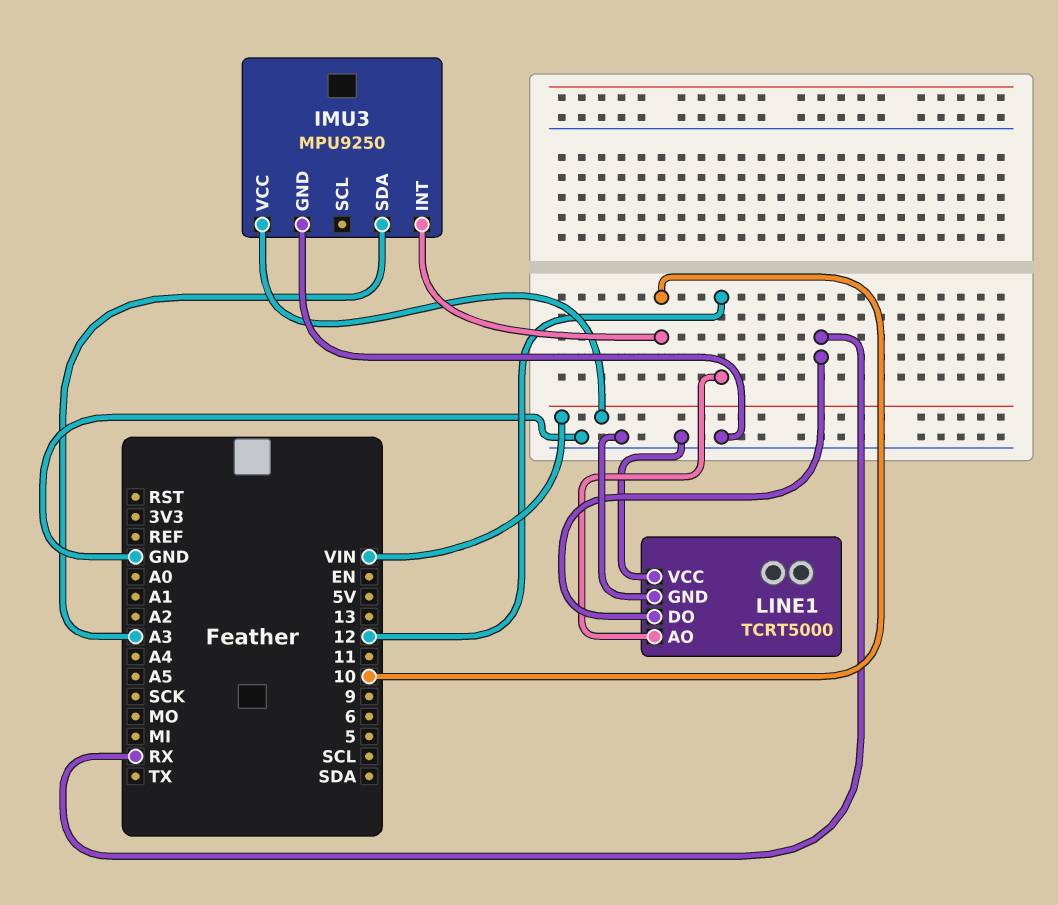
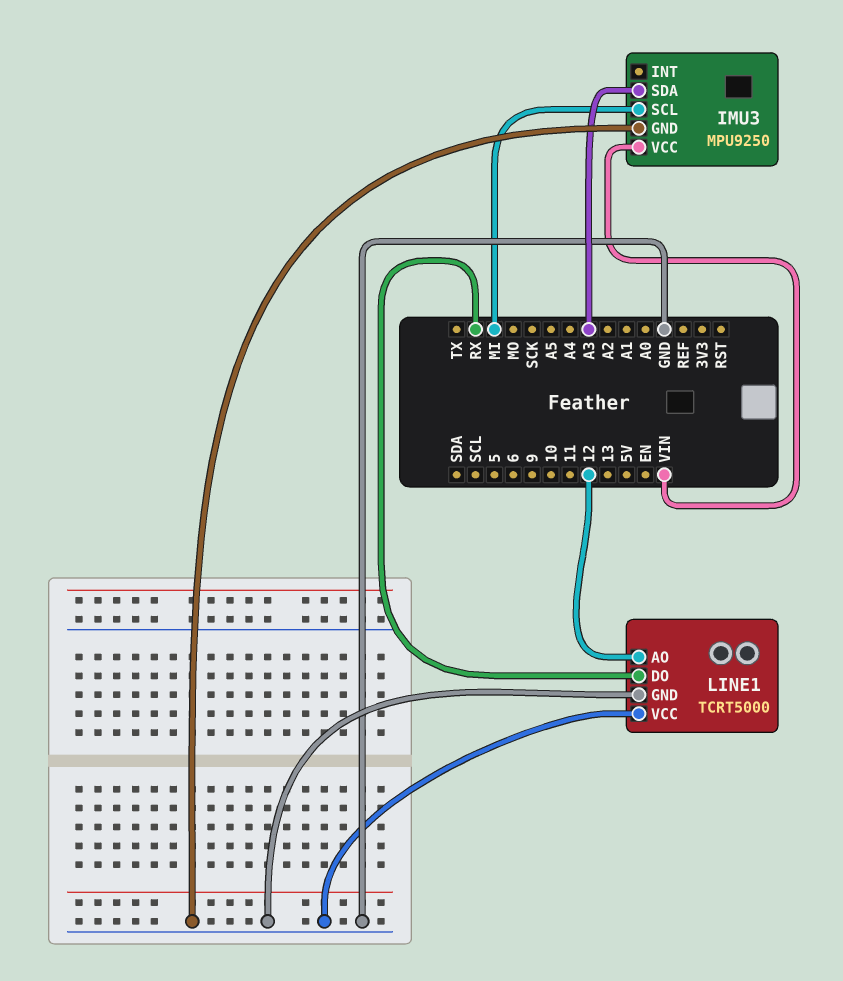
IMU3 pin INT: 10 -> none
IMU3 pin SCL: none -> MI

